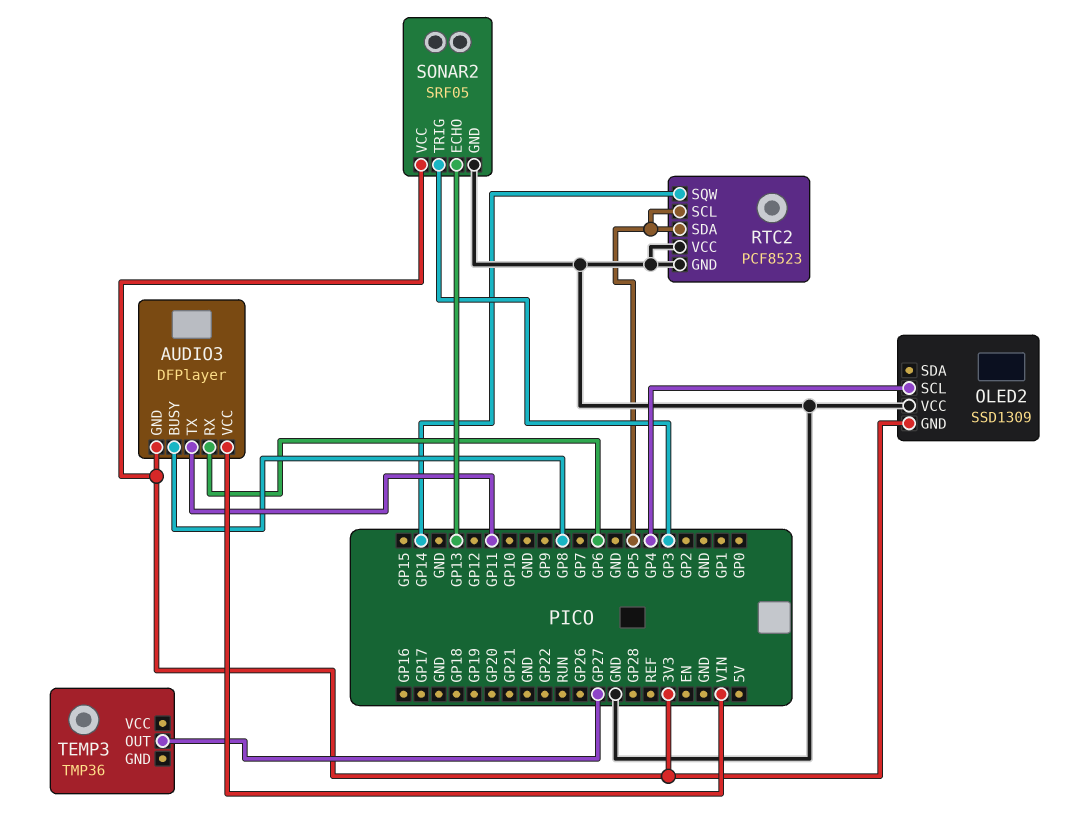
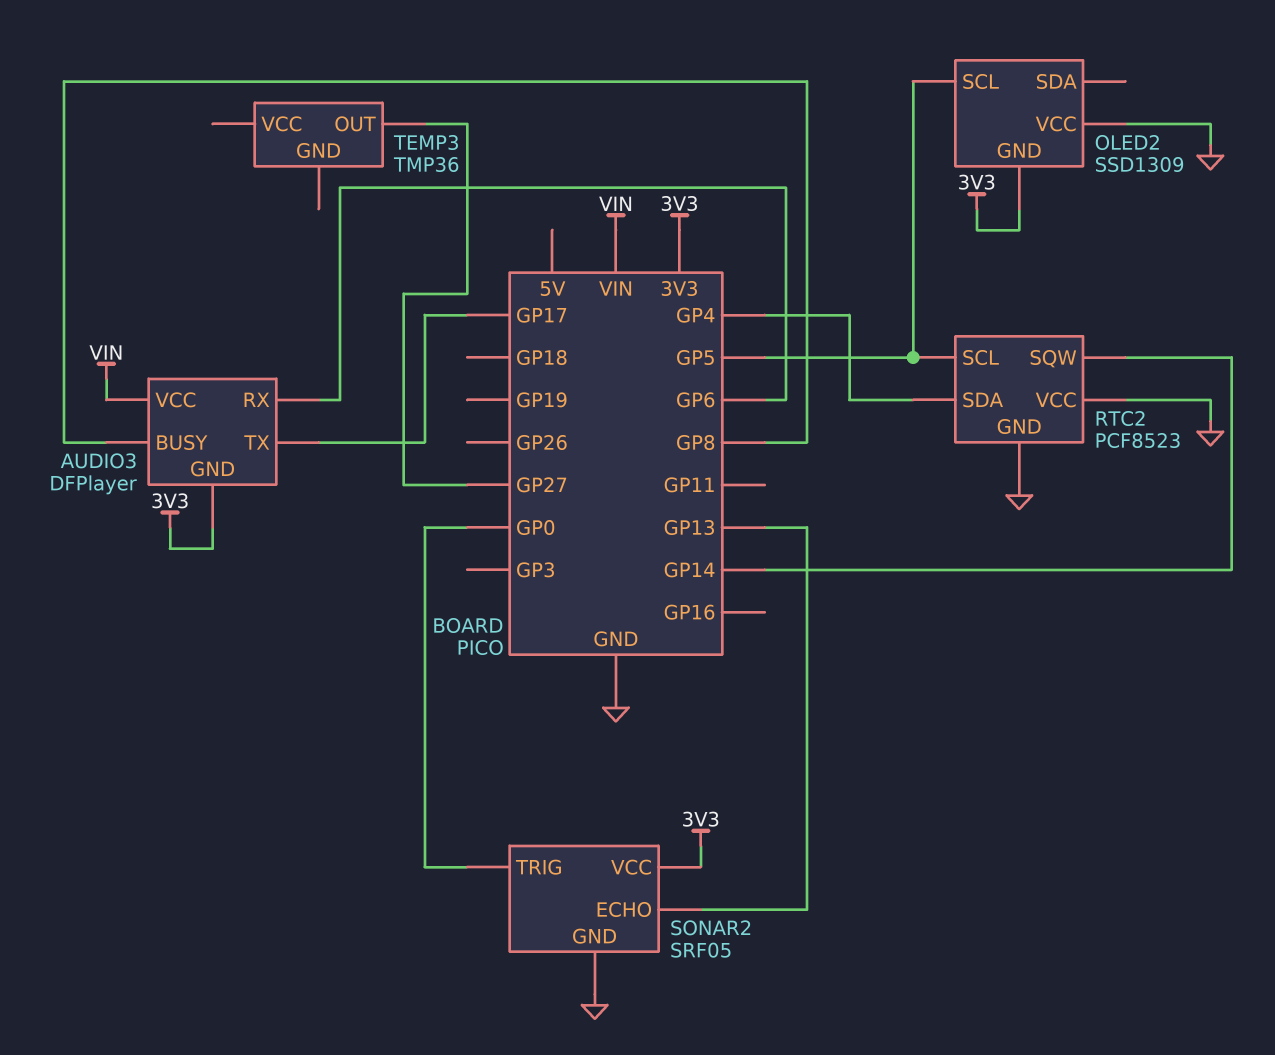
AUDIO3 pin TX: GP11 -> GP17
OLED2 pin SCL: GP4 -> GP5
RTC2 pin SDA: GP5 -> GP4
SONAR2 pin TRIG: GP3 -> GP0

